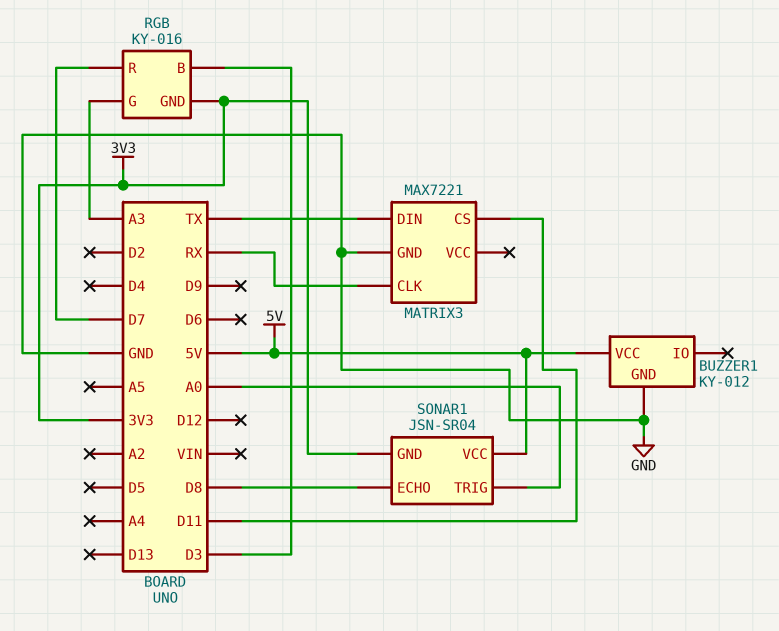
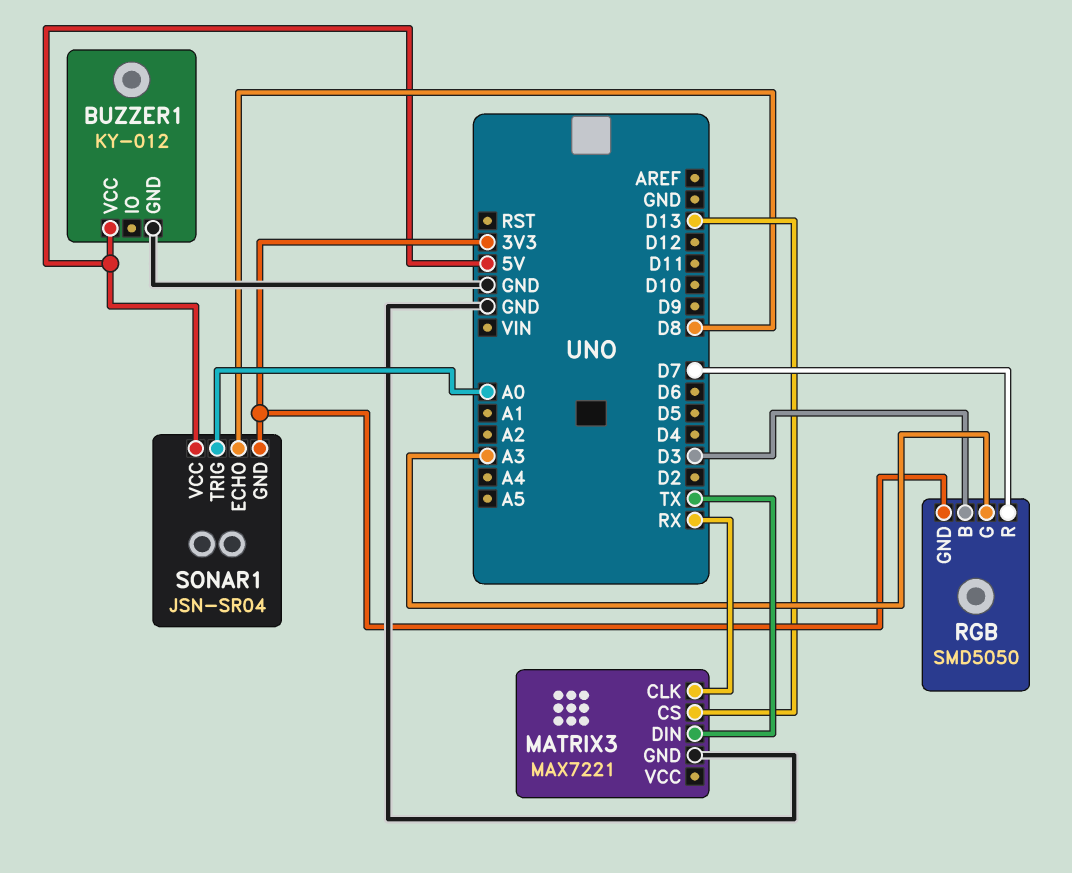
MATRIX3 pin CS: D11 -> D13
RGB: KY-016 -> SMD5050

